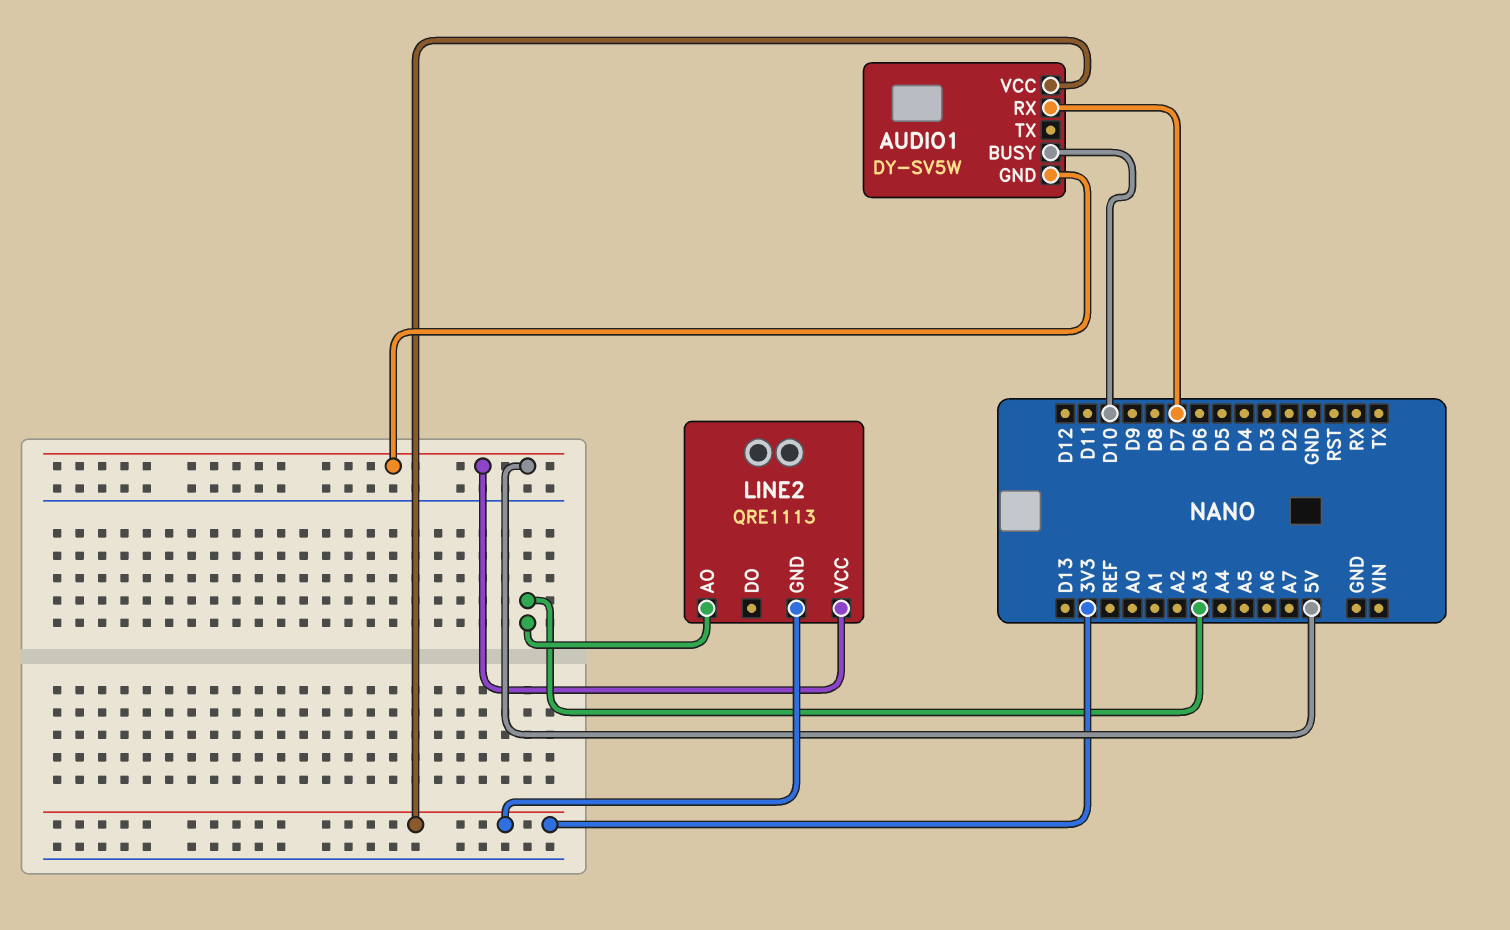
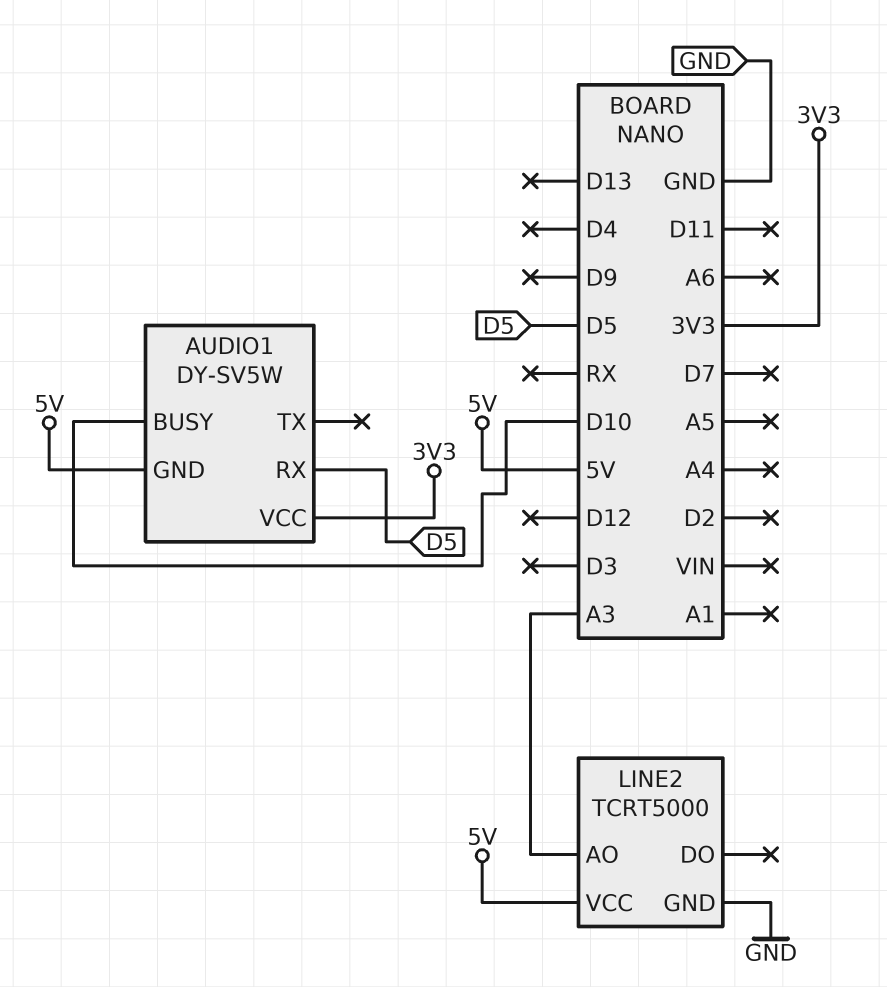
AUDIO1 pin RX: D7 -> D5
LINE2: QRE1113 -> TCRT5000
LINE2 pin GND: 3V3 -> GND

